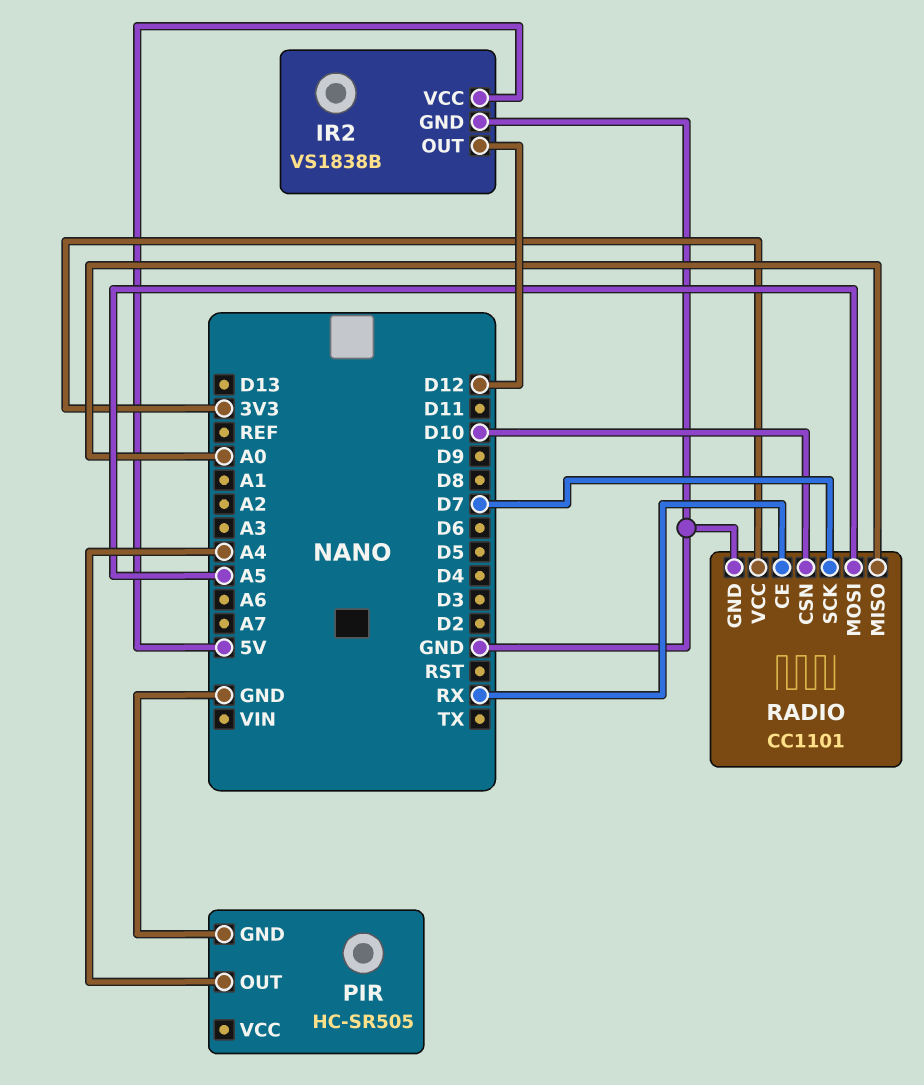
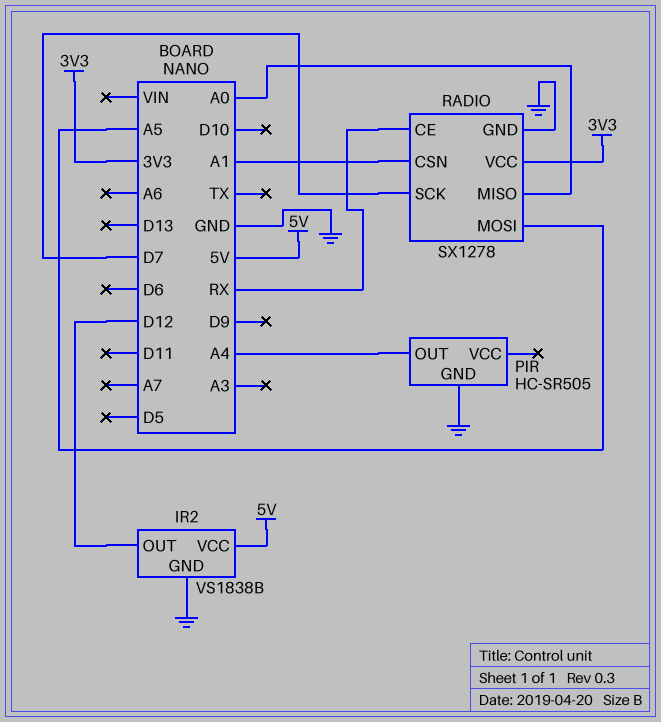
RADIO: CC1101 -> SX1278
RADIO pin CSN: D10 -> A1

